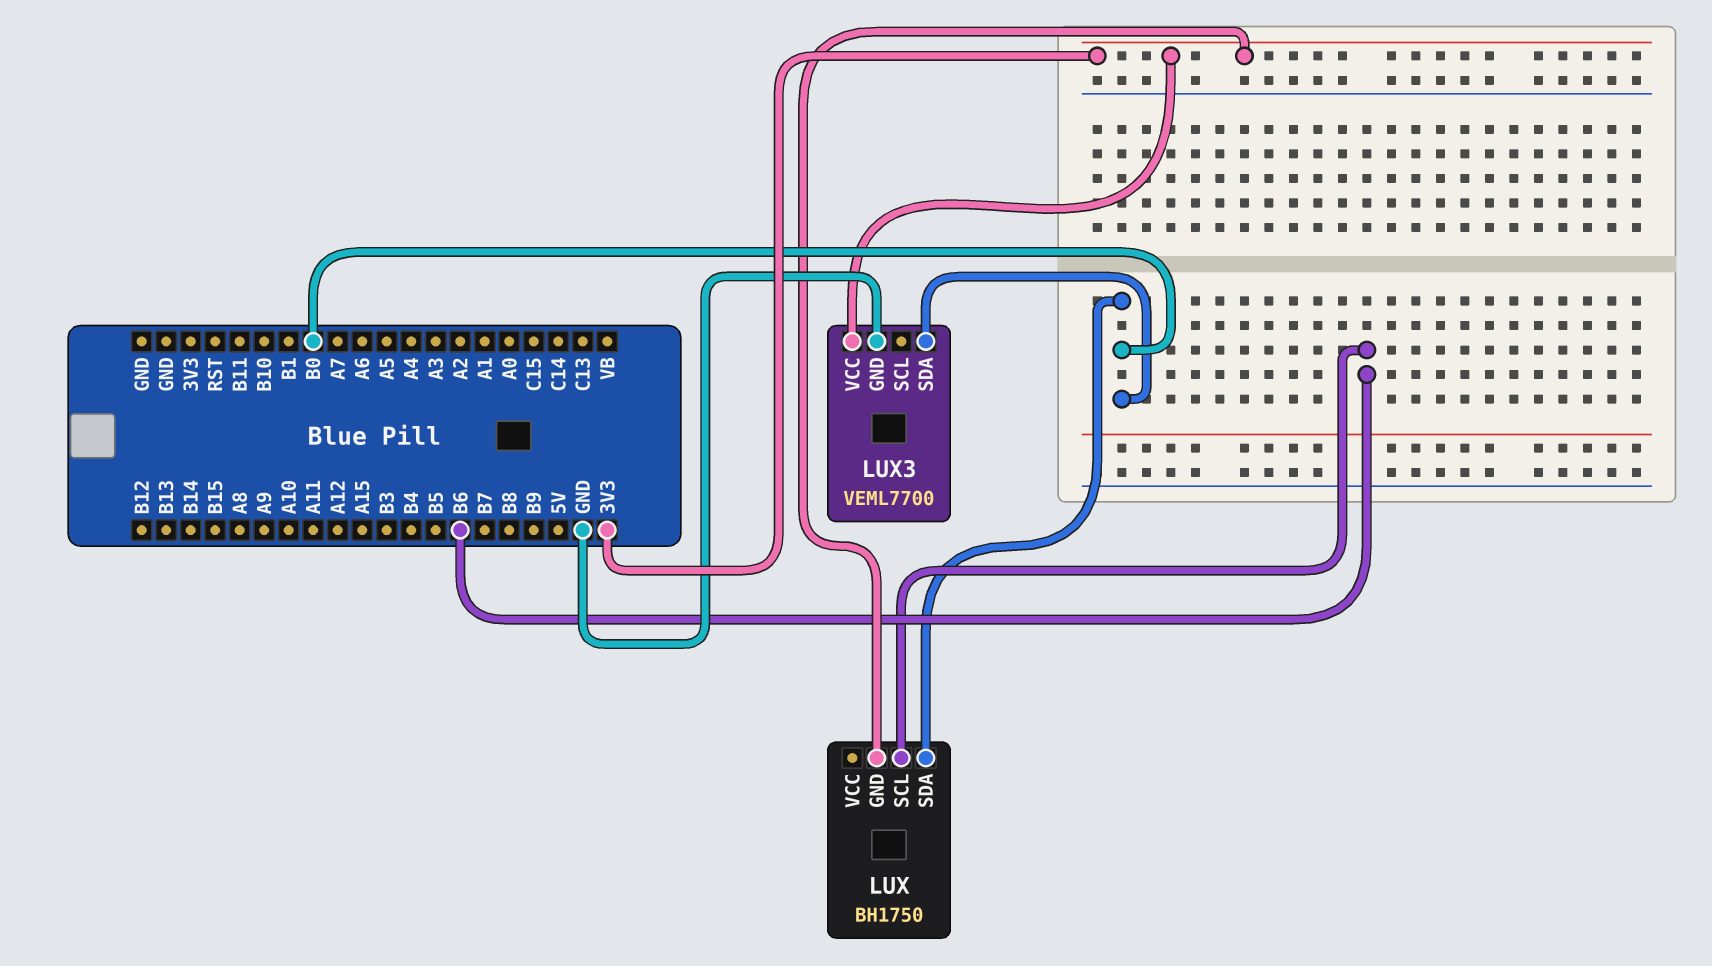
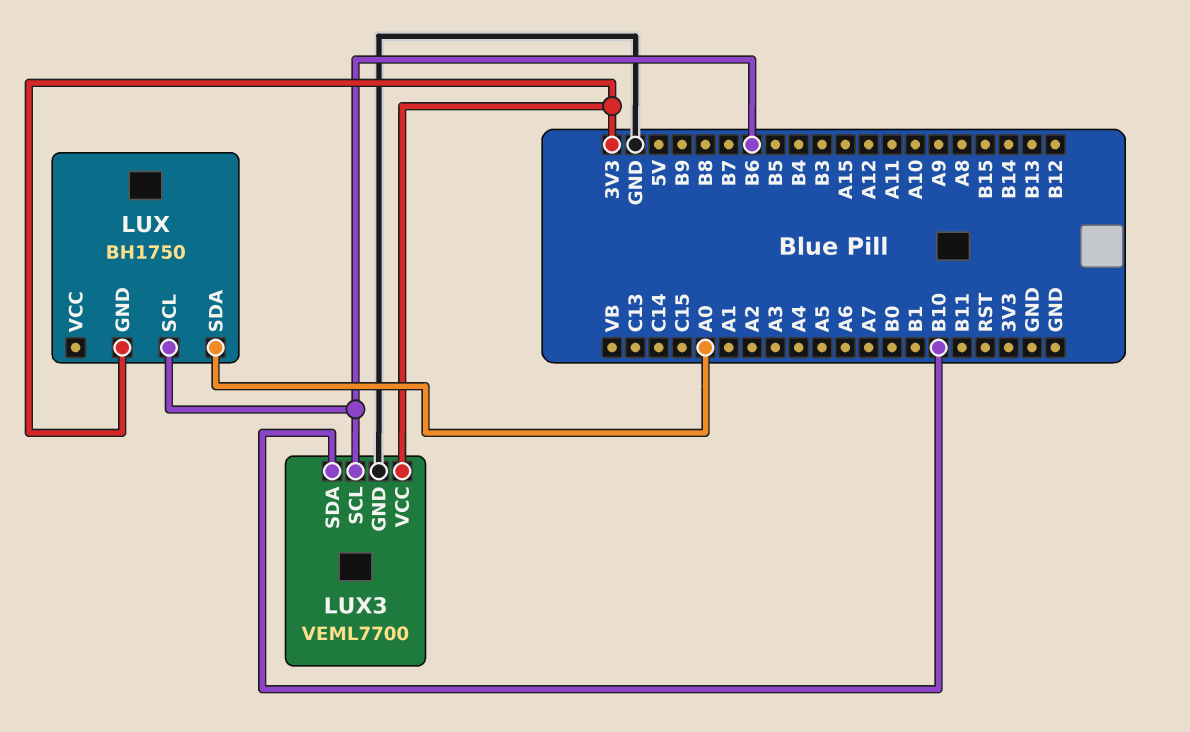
LUX pin SDA: B0 -> A0
LUX3 pin SCL: none -> B6
LUX3 pin SDA: B0 -> B10

